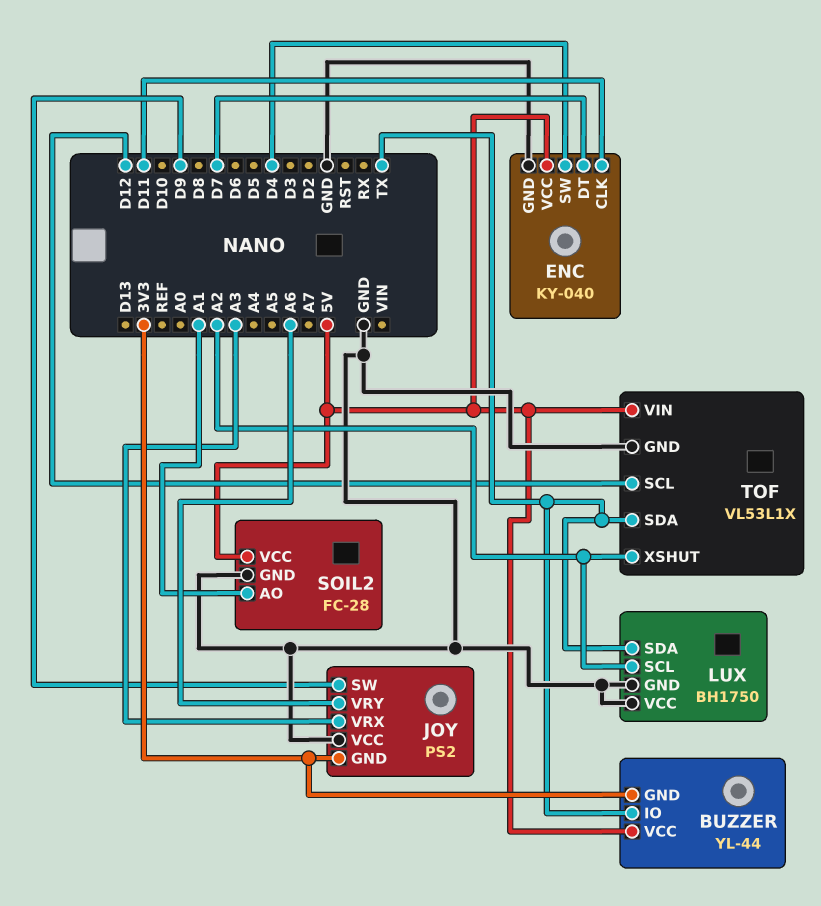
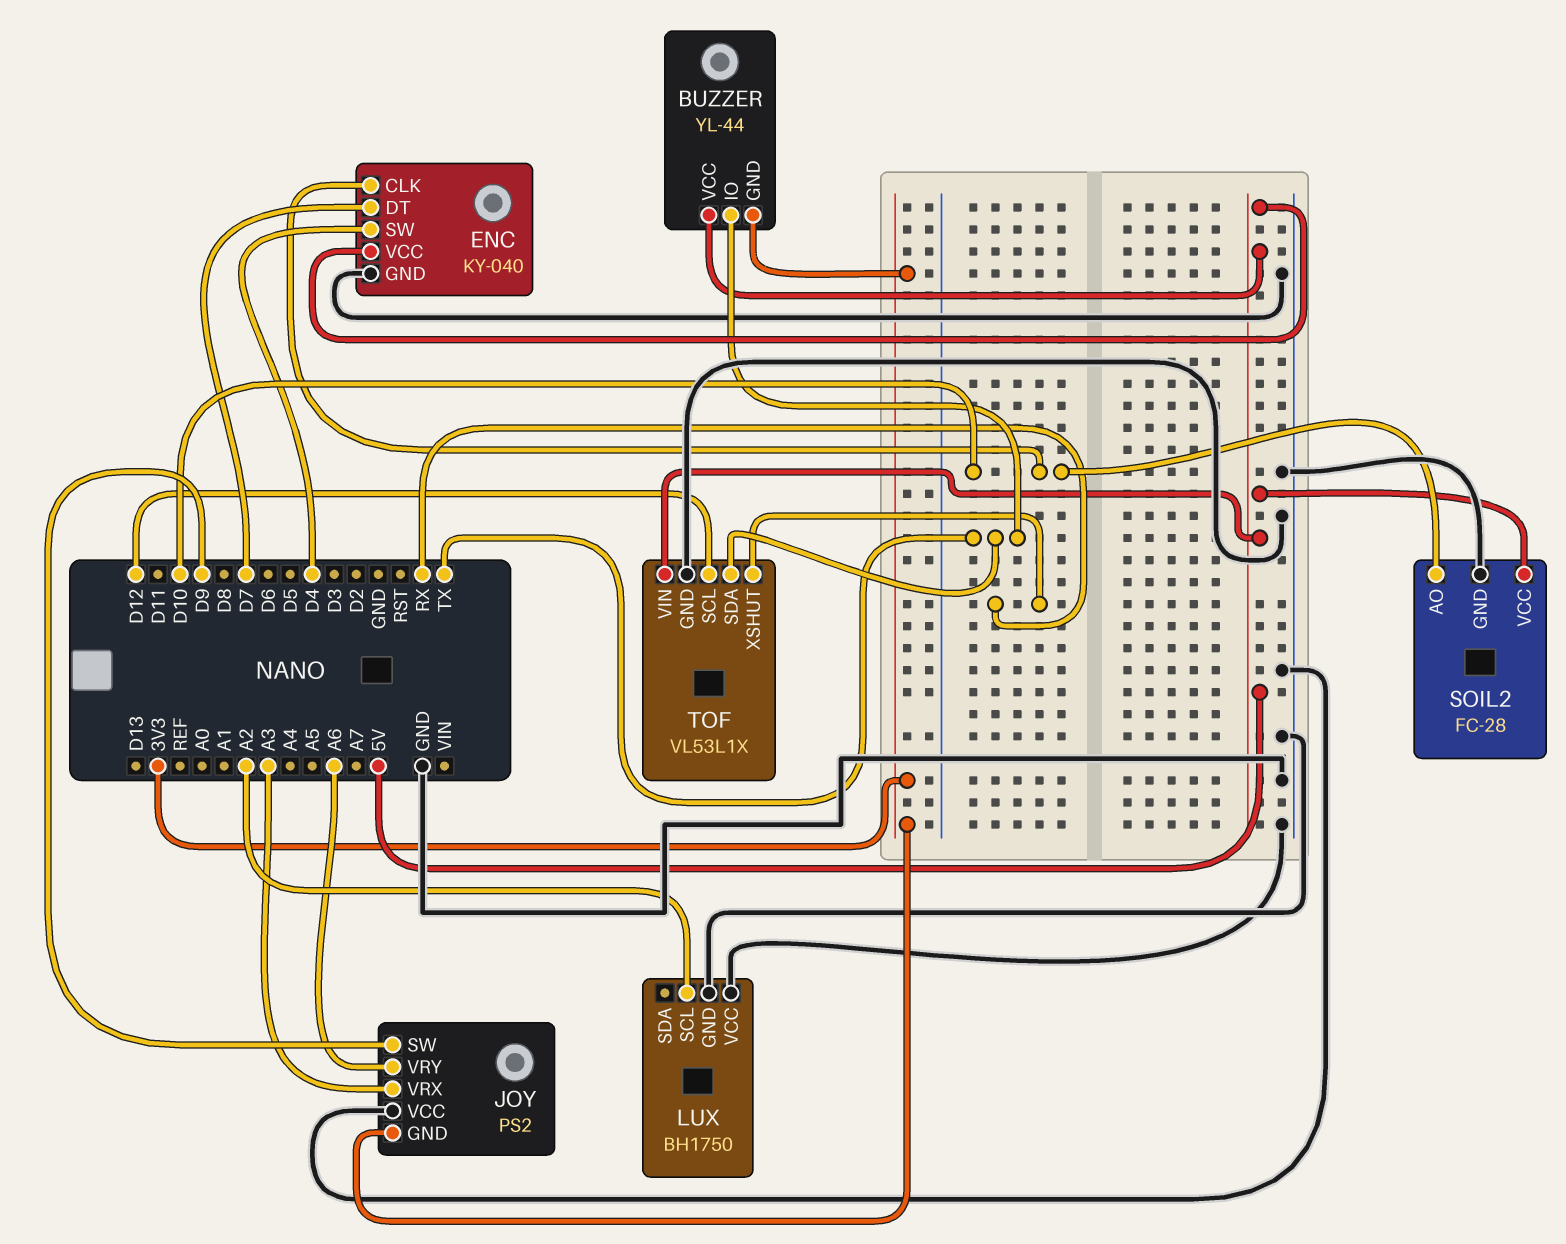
ENC pin CLK: D11 -> D10
LUX pin SDA: TX -> none
SOIL2 pin AO: A1 -> D10
TOF pin XSHUT: A2 -> RX

